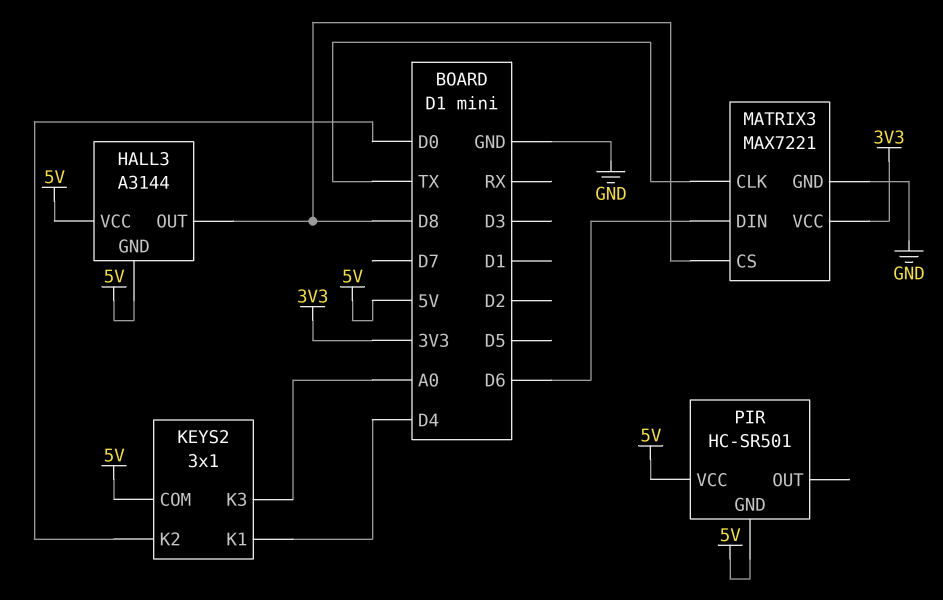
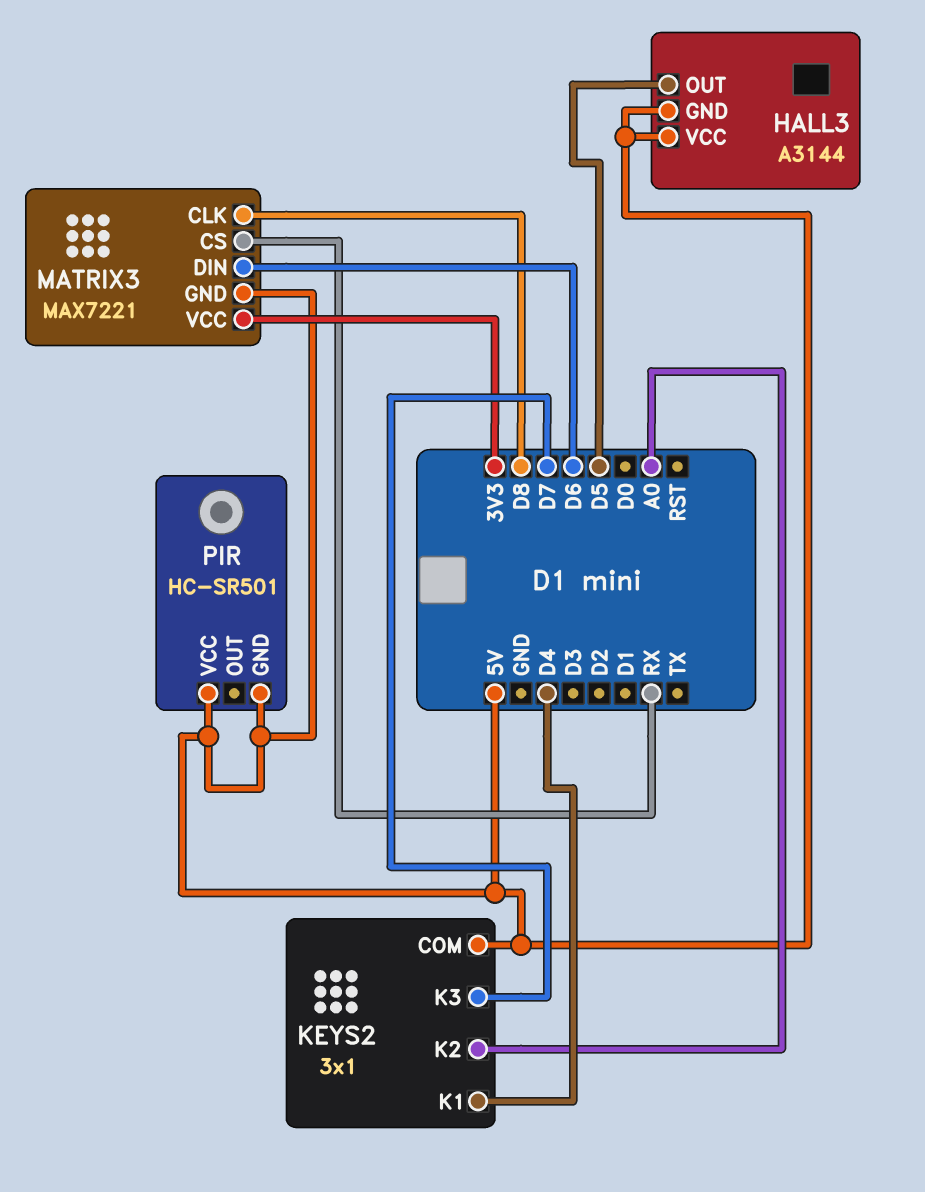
HALL3 pin OUT: D8 -> D5
KEYS2 pin K2: D0 -> A0
KEYS2 pin K3: A0 -> D7
MATRIX3 pin CLK: TX -> D8
MATRIX3 pin CS: D8 -> RX
MATRIX3 pin GND: GND -> 5V

